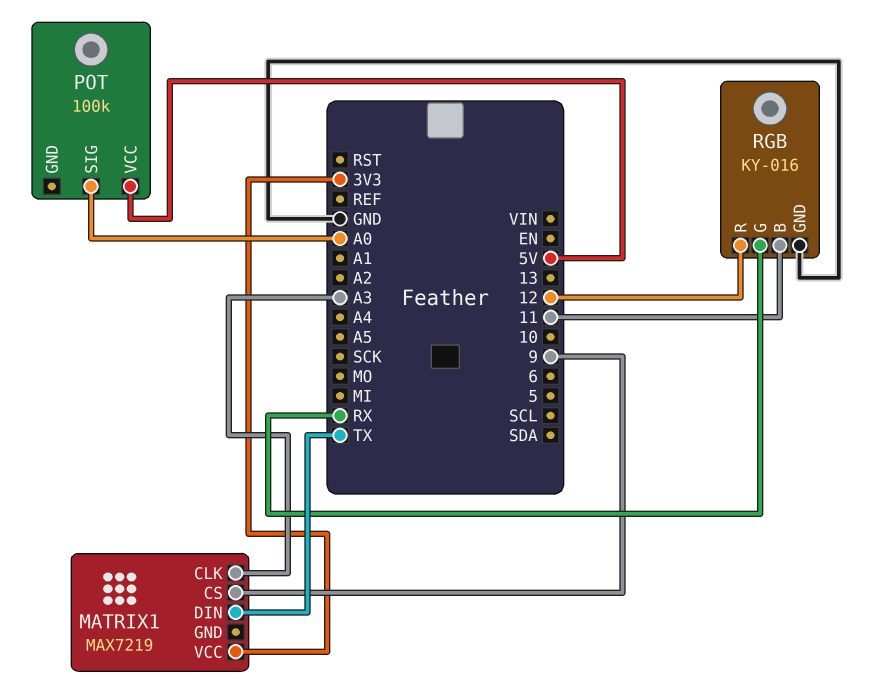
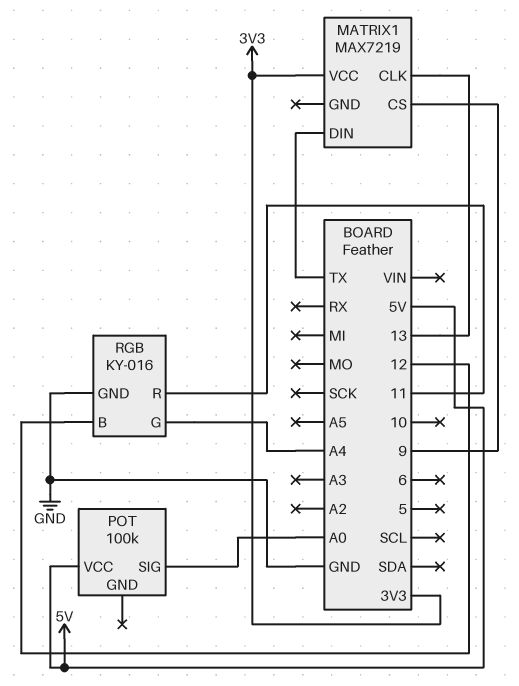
MATRIX1 pin CLK: A3 -> 13
RGB pin B: 11 -> 12
RGB pin G: RX -> A4
RGB pin R: 12 -> 11

